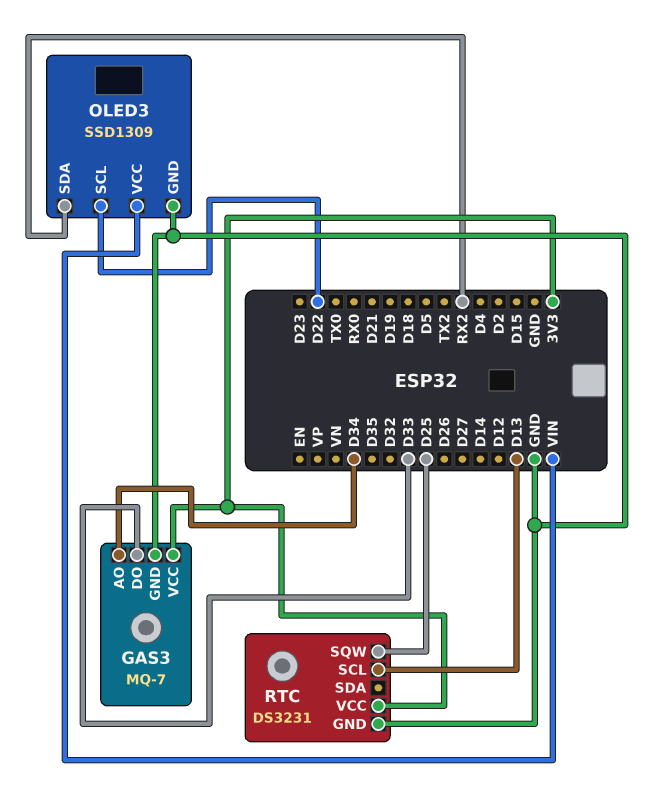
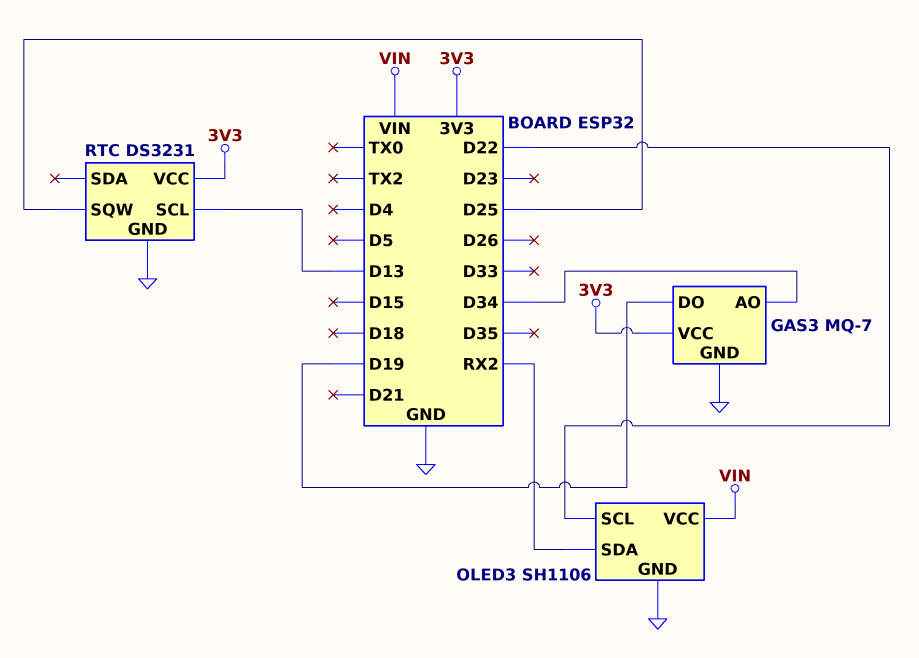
GAS3 pin DO: D33 -> D19
OLED3: SSD1309 -> SH1106

